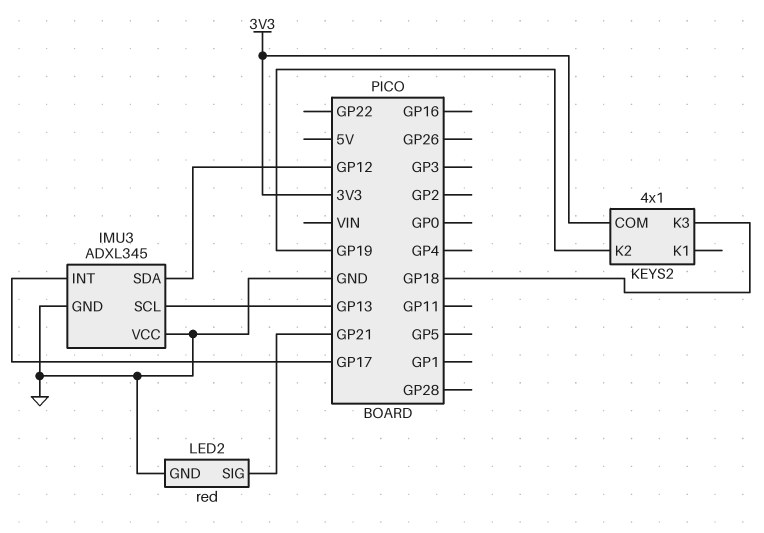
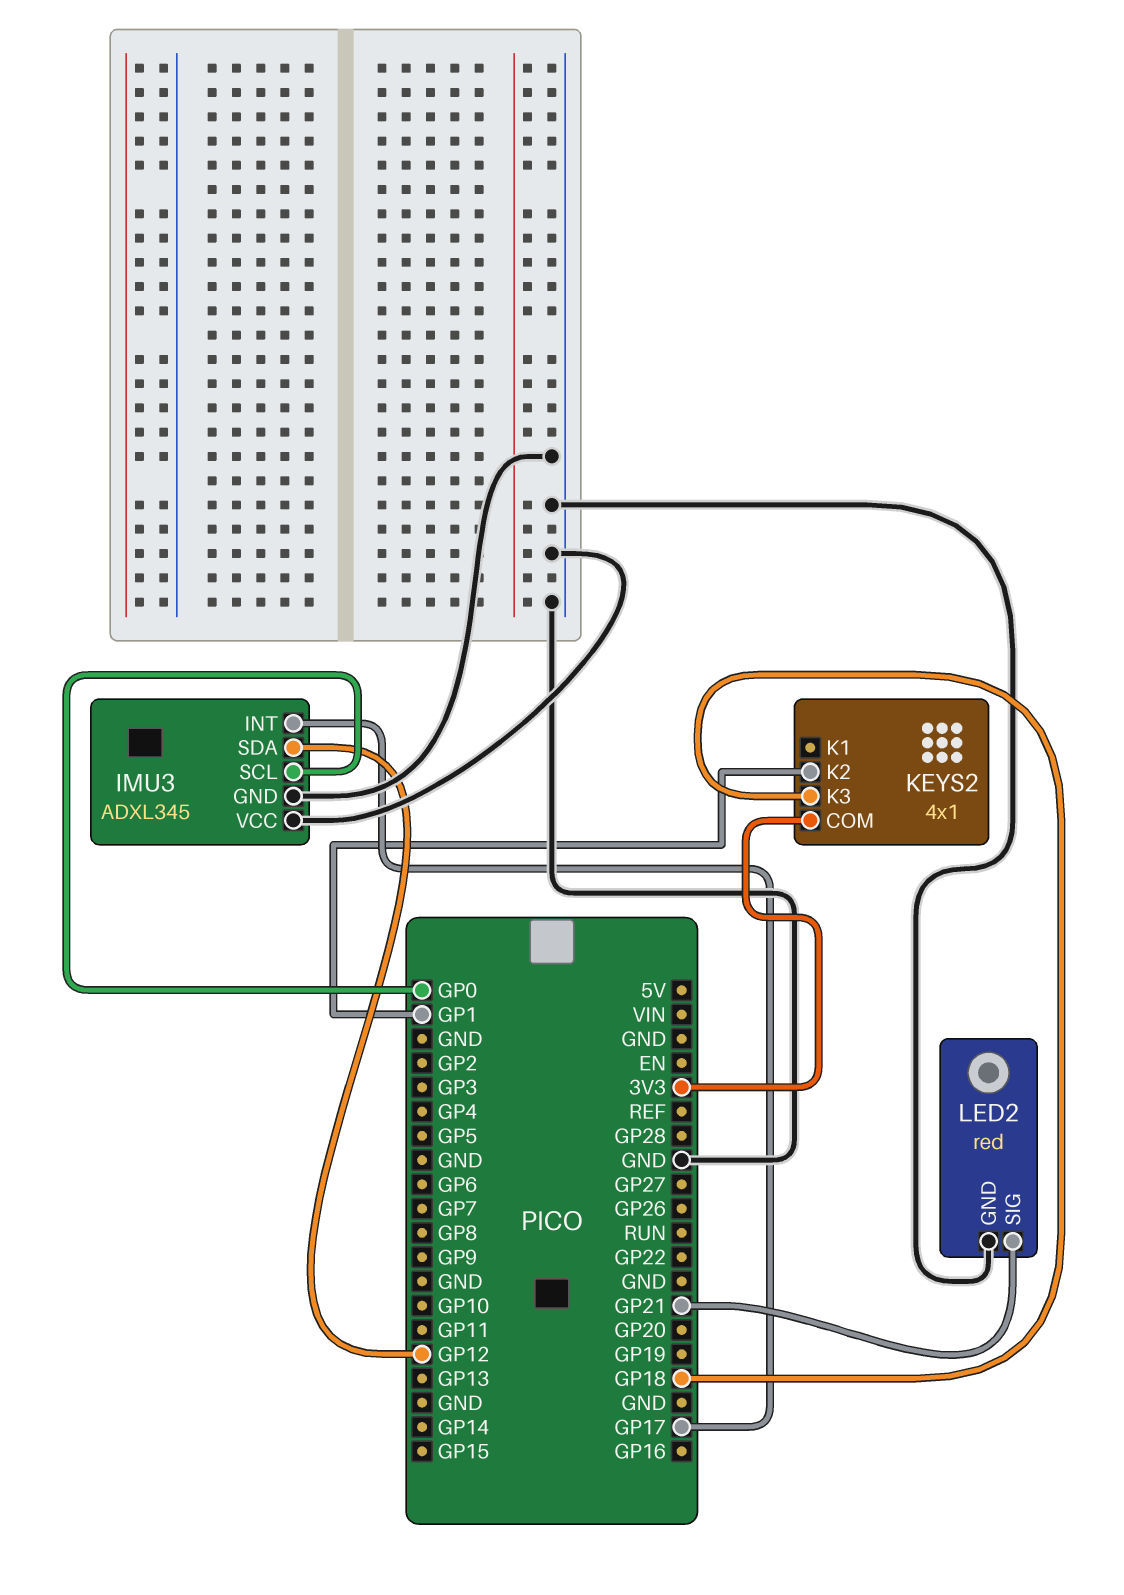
IMU3 pin SCL: GP13 -> GP0
KEYS2 pin K2: GP19 -> GP1

